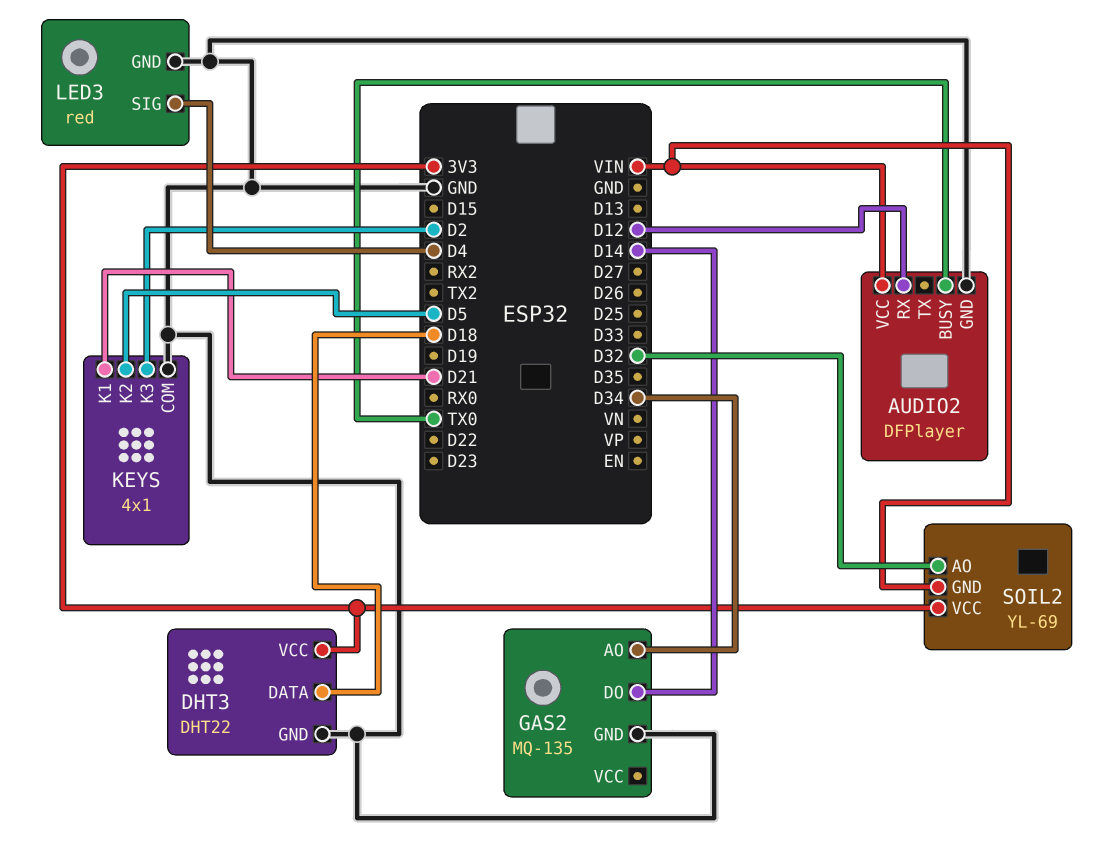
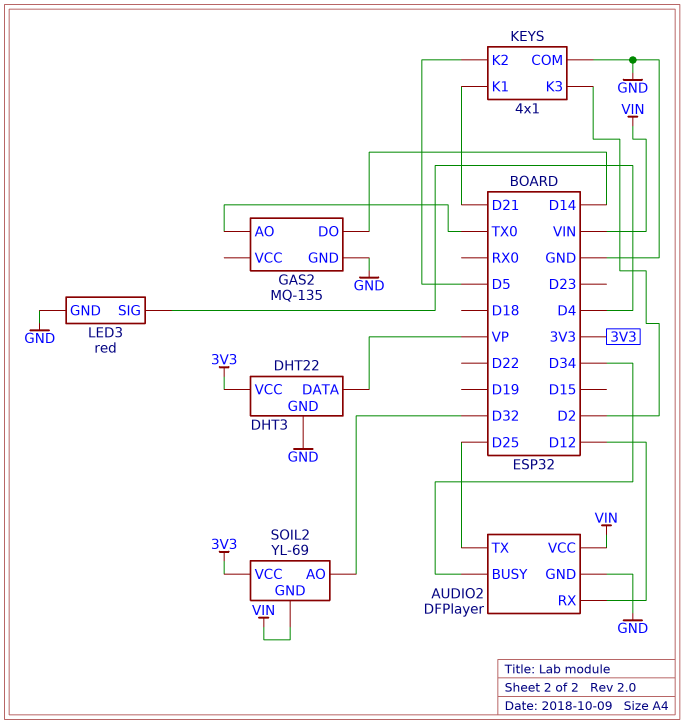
AUDIO2 pin BUSY: TX0 -> D34
AUDIO2 pin TX: none -> D25
DHT3 pin DATA: D18 -> VP
GAS2 pin AO: D34 -> TX0

